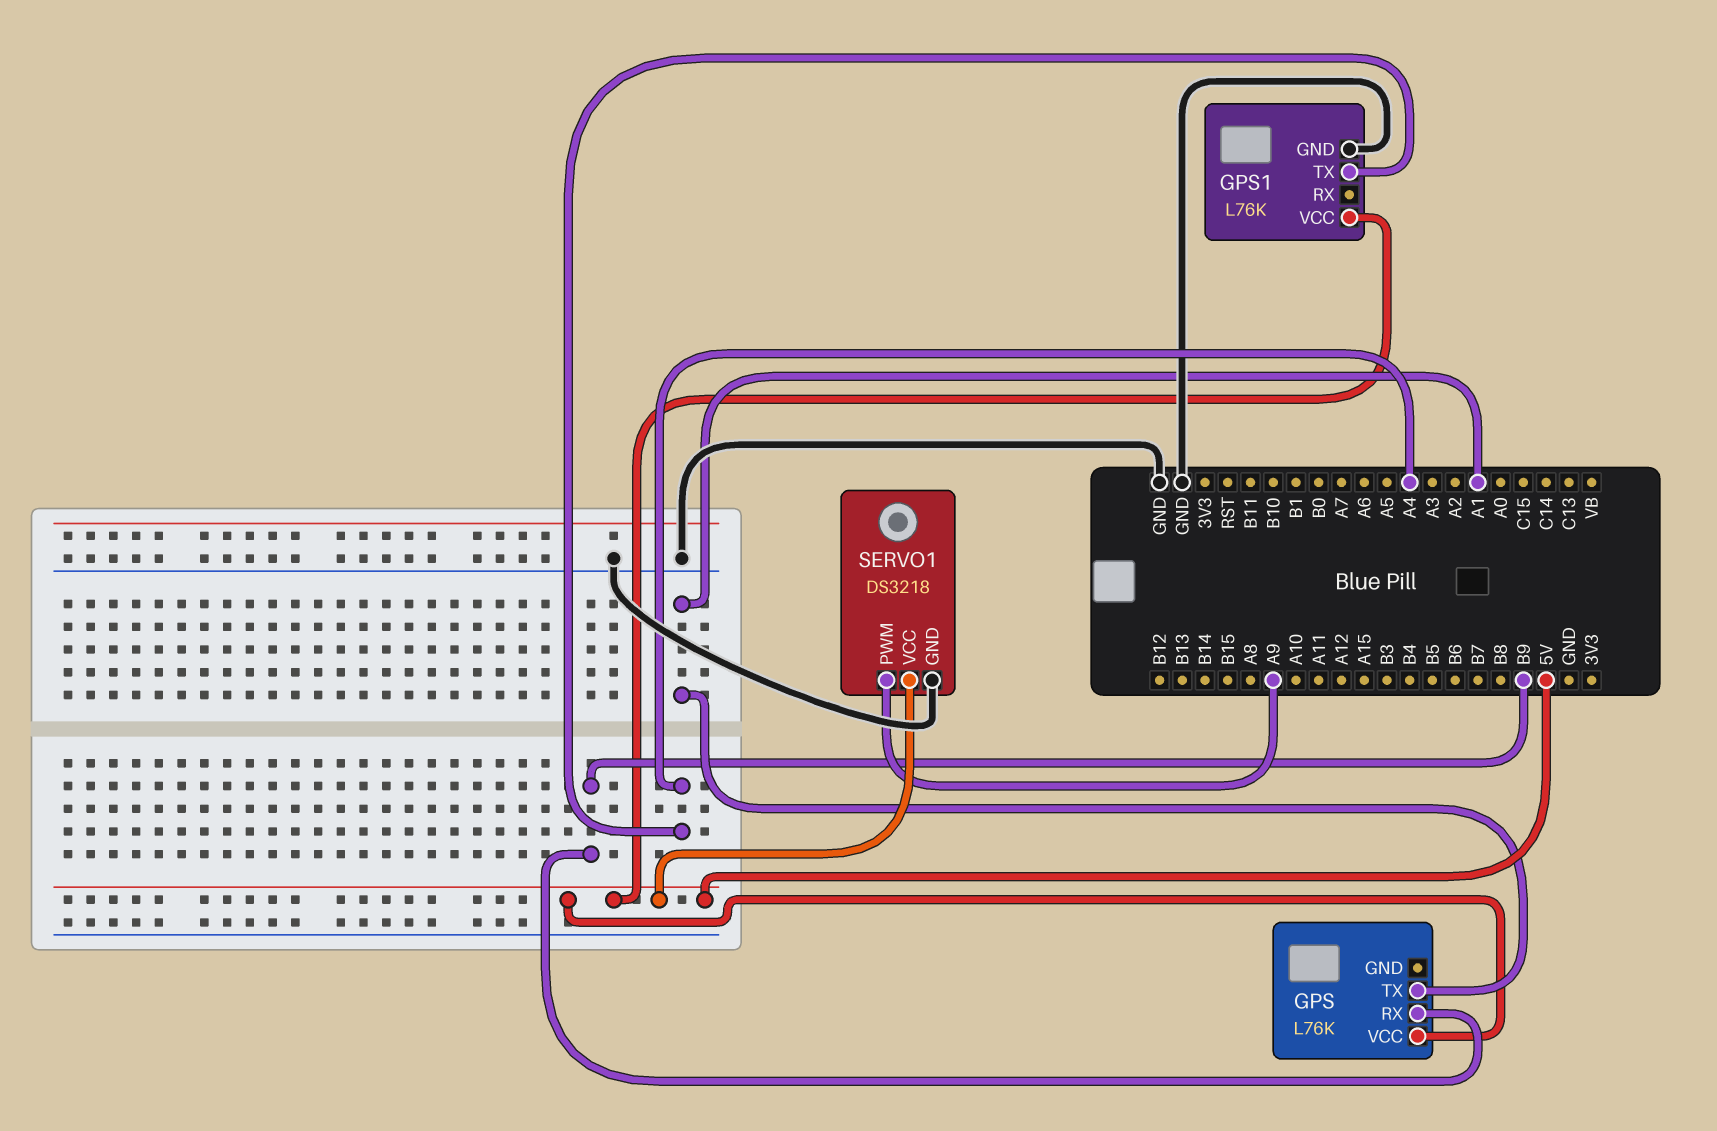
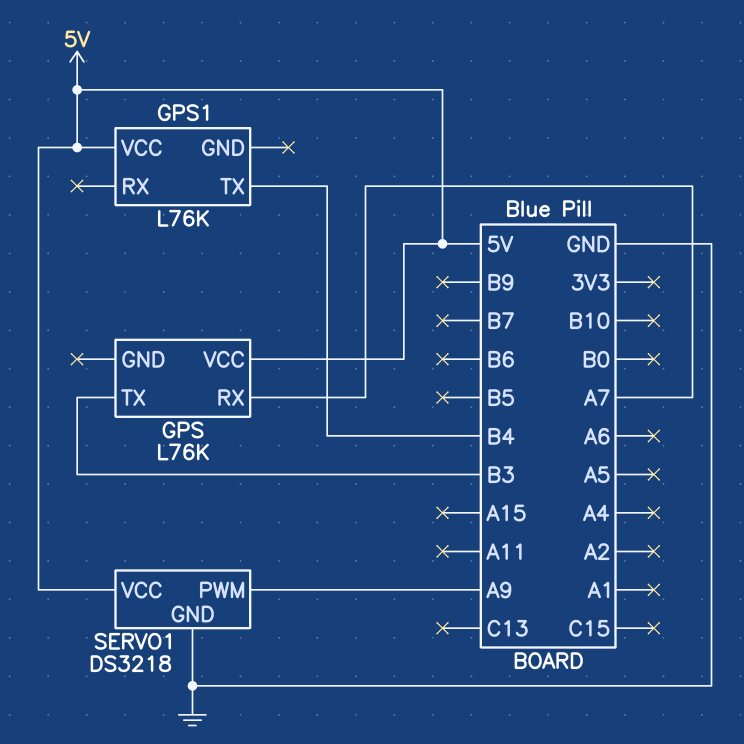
GPS pin RX: B9 -> A7
GPS pin TX: A1 -> B3
GPS1 pin GND: GND -> none
GPS1 pin TX: A4 -> B4

